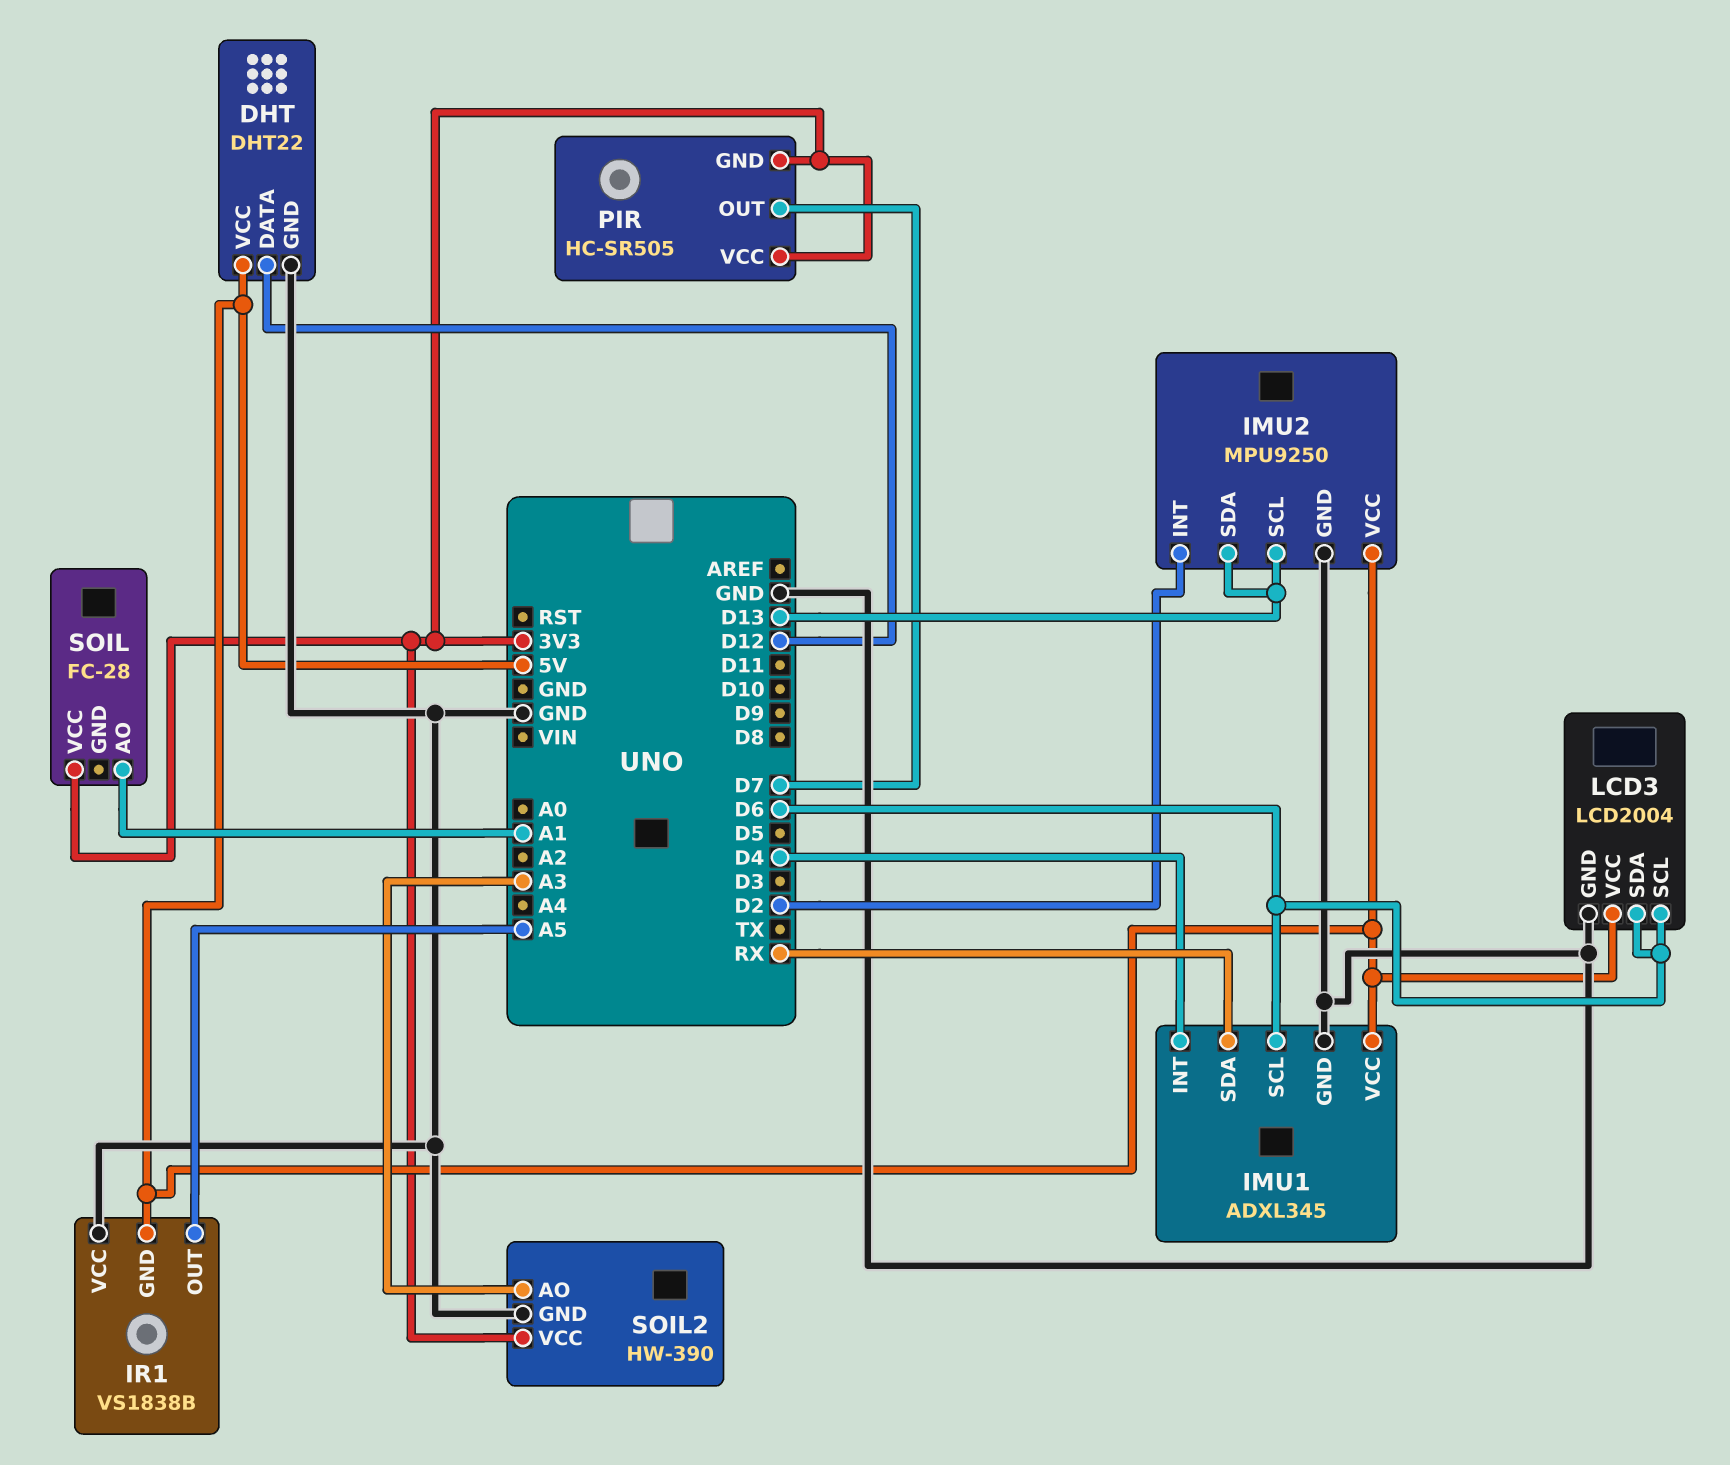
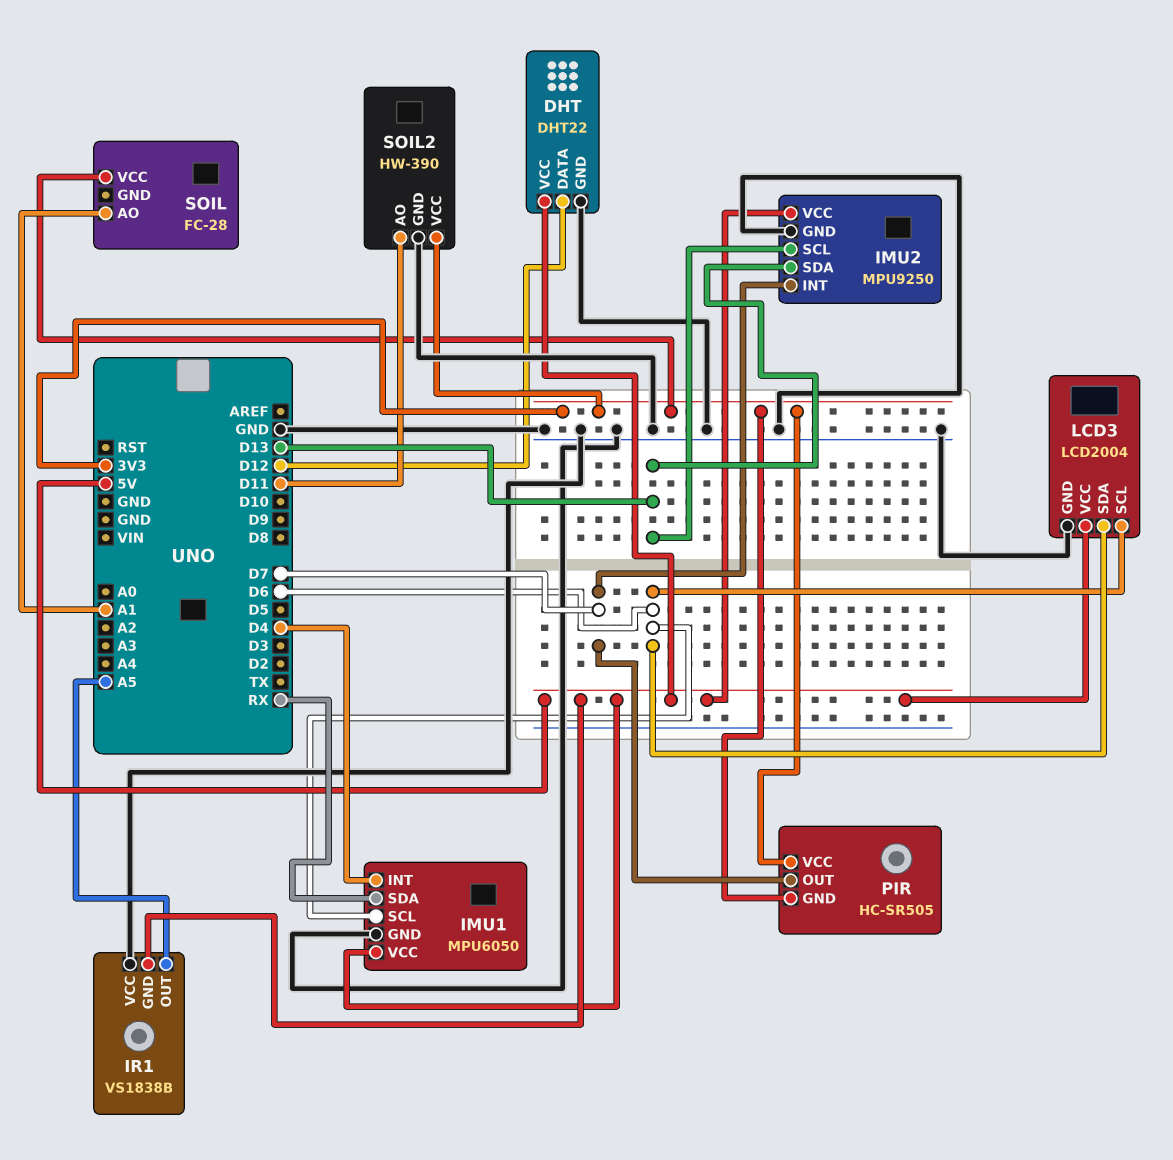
IMU1: ADXL345 -> MPU6050
IMU2 pin INT: D2 -> D7
SOIL2 pin AO: A3 -> D11

